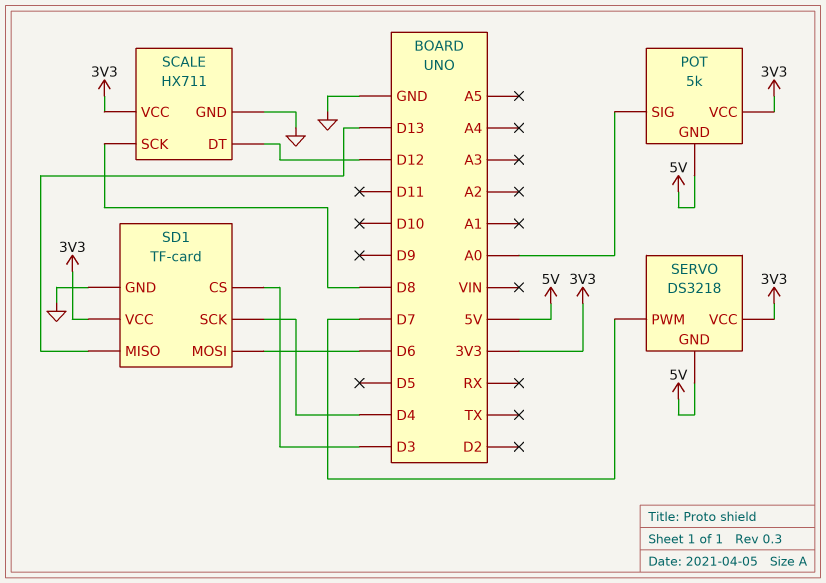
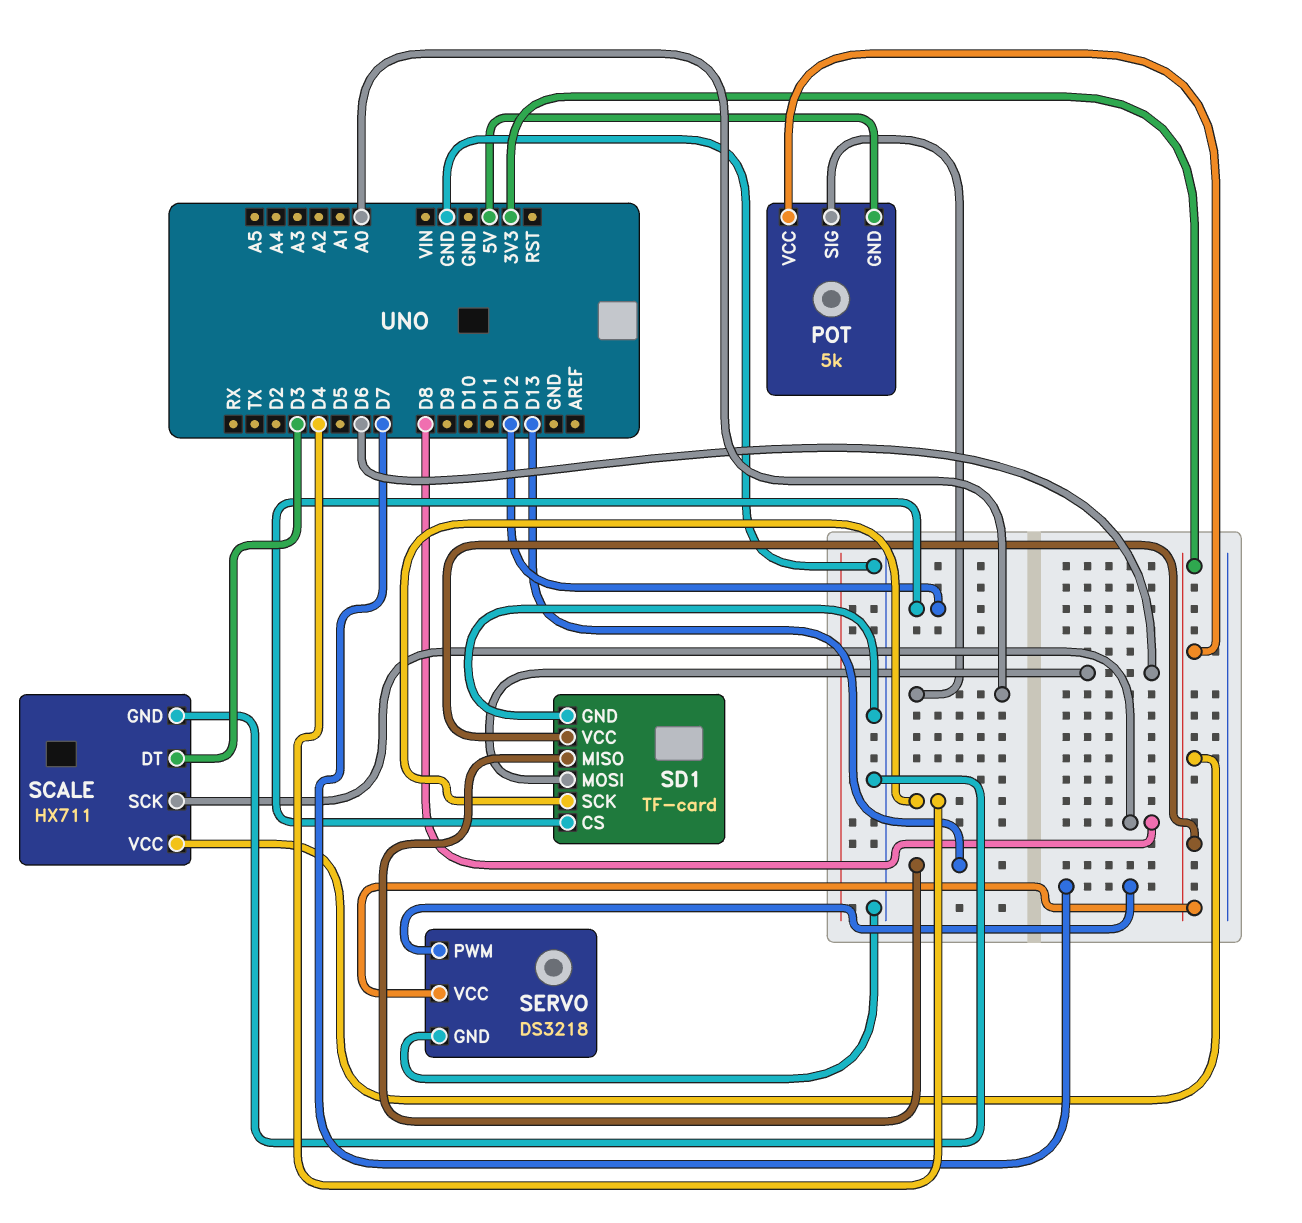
SCALE pin DT: D12 -> D3
SD1 pin CS: D3 -> D12
SERVO pin GND: 5V -> GND

